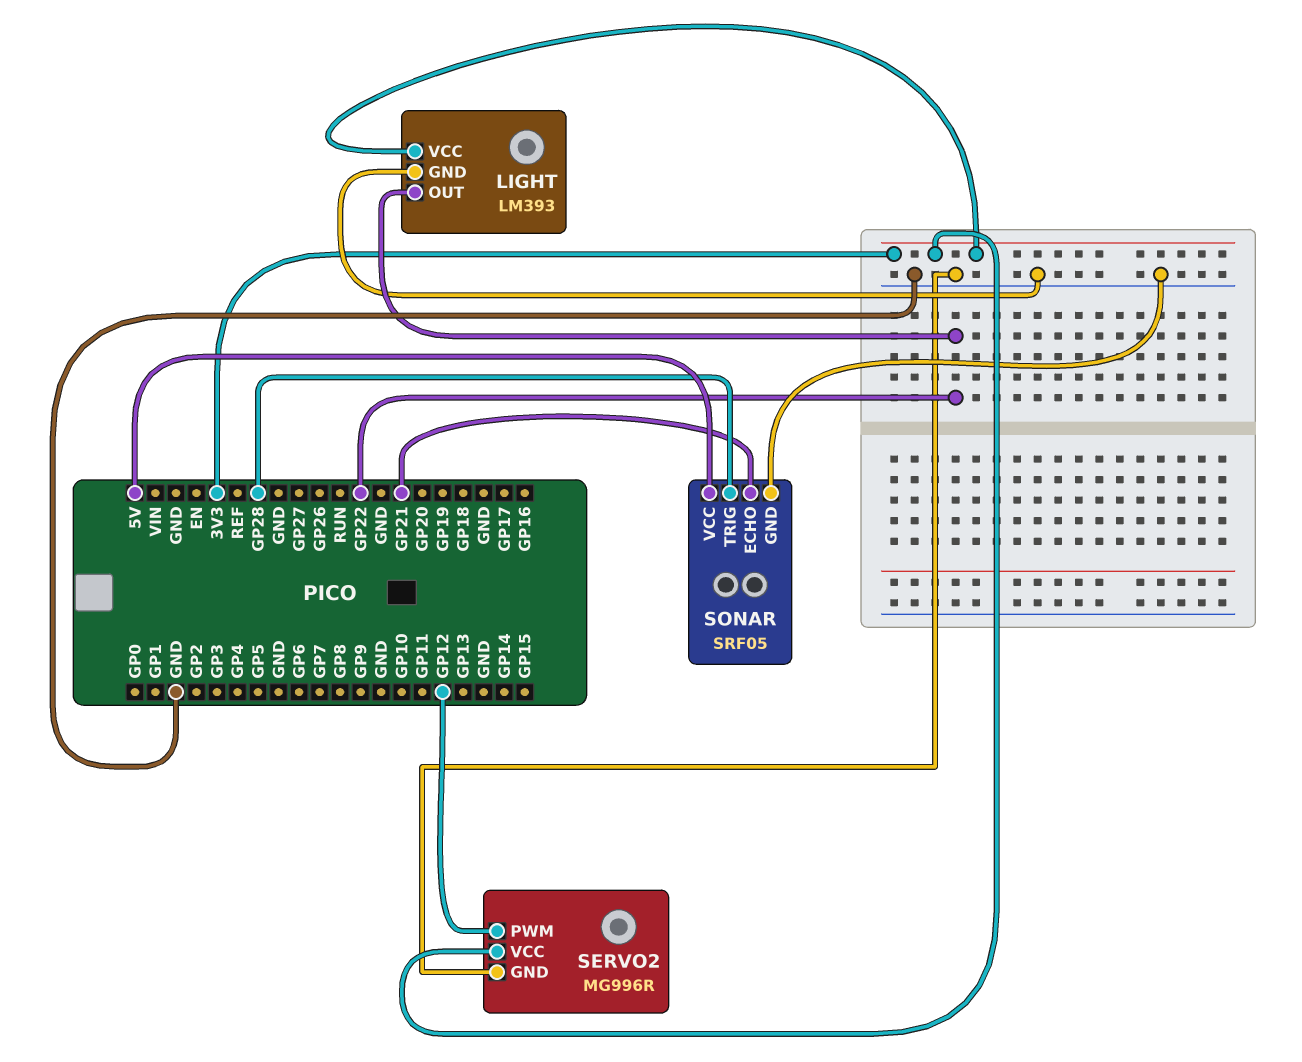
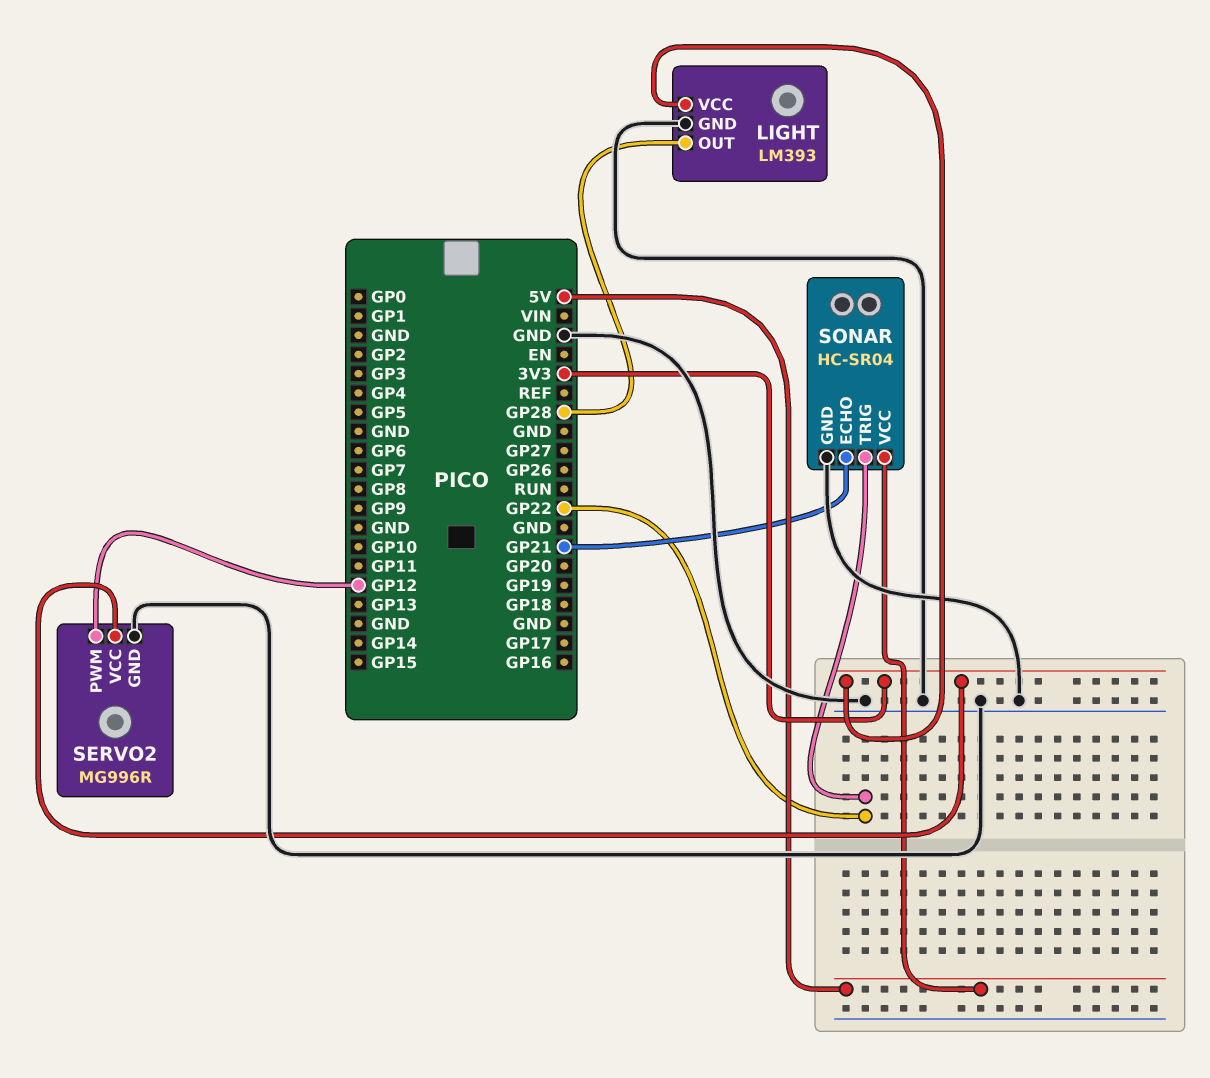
LIGHT pin OUT: GP22 -> GP28
SONAR: SRF05 -> HC-SR04
SONAR pin TRIG: GP28 -> GP22

